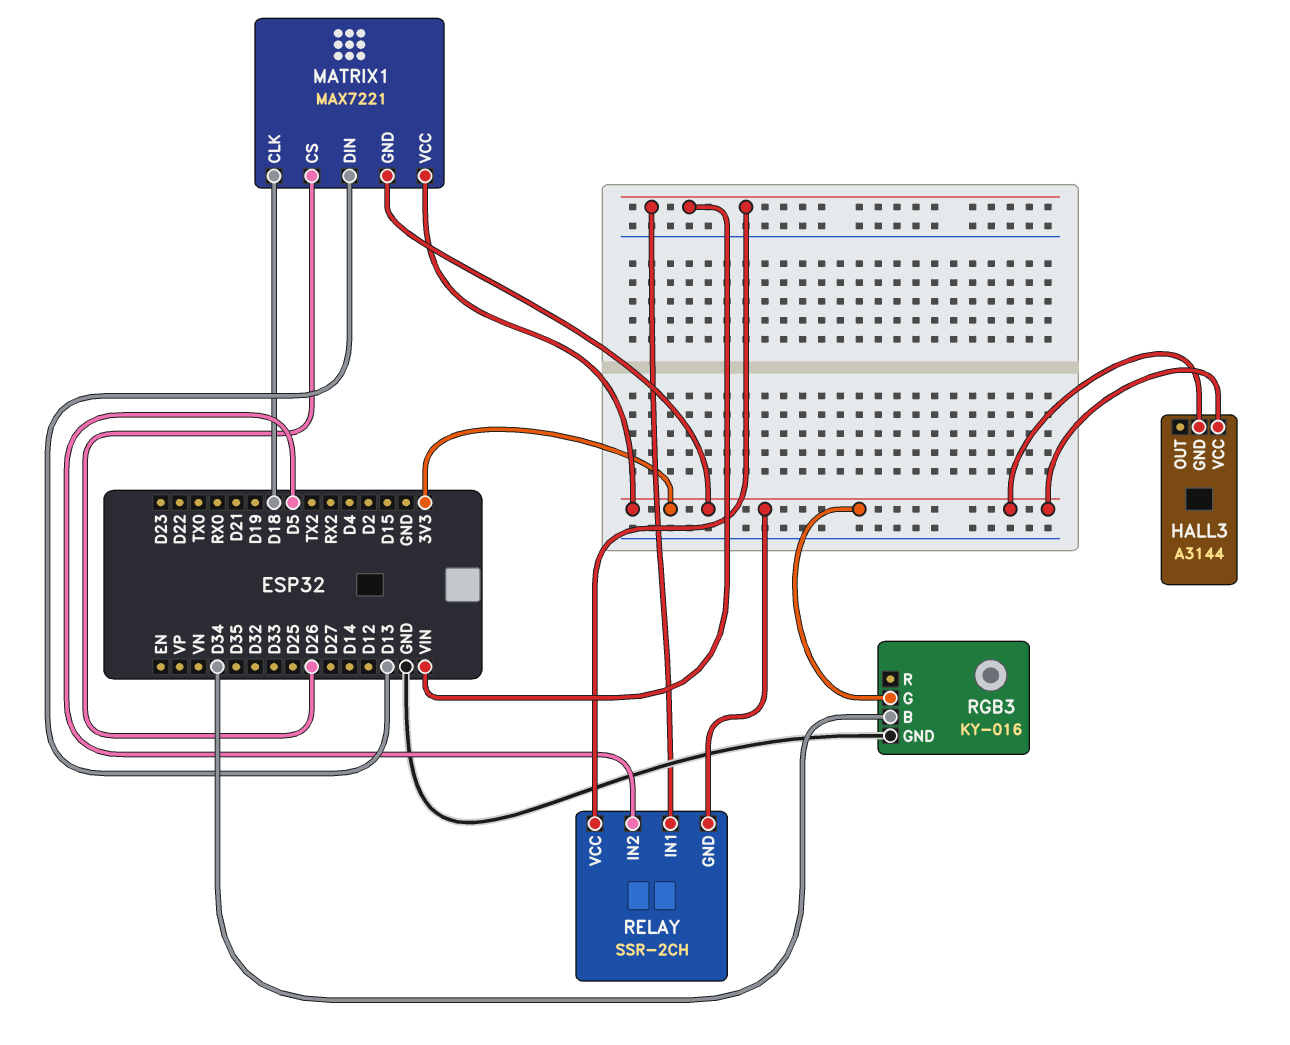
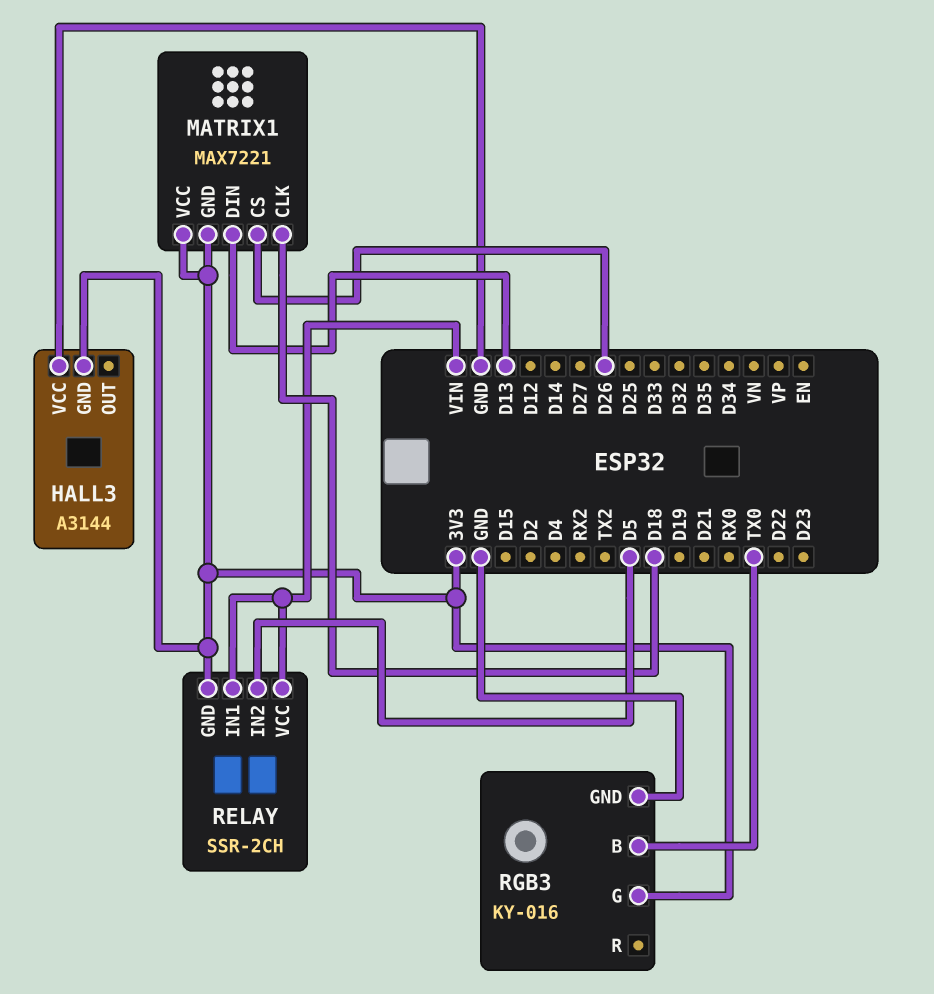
HALL3 pin VCC: 3V3 -> GND
RGB3 pin B: D34 -> TX0

